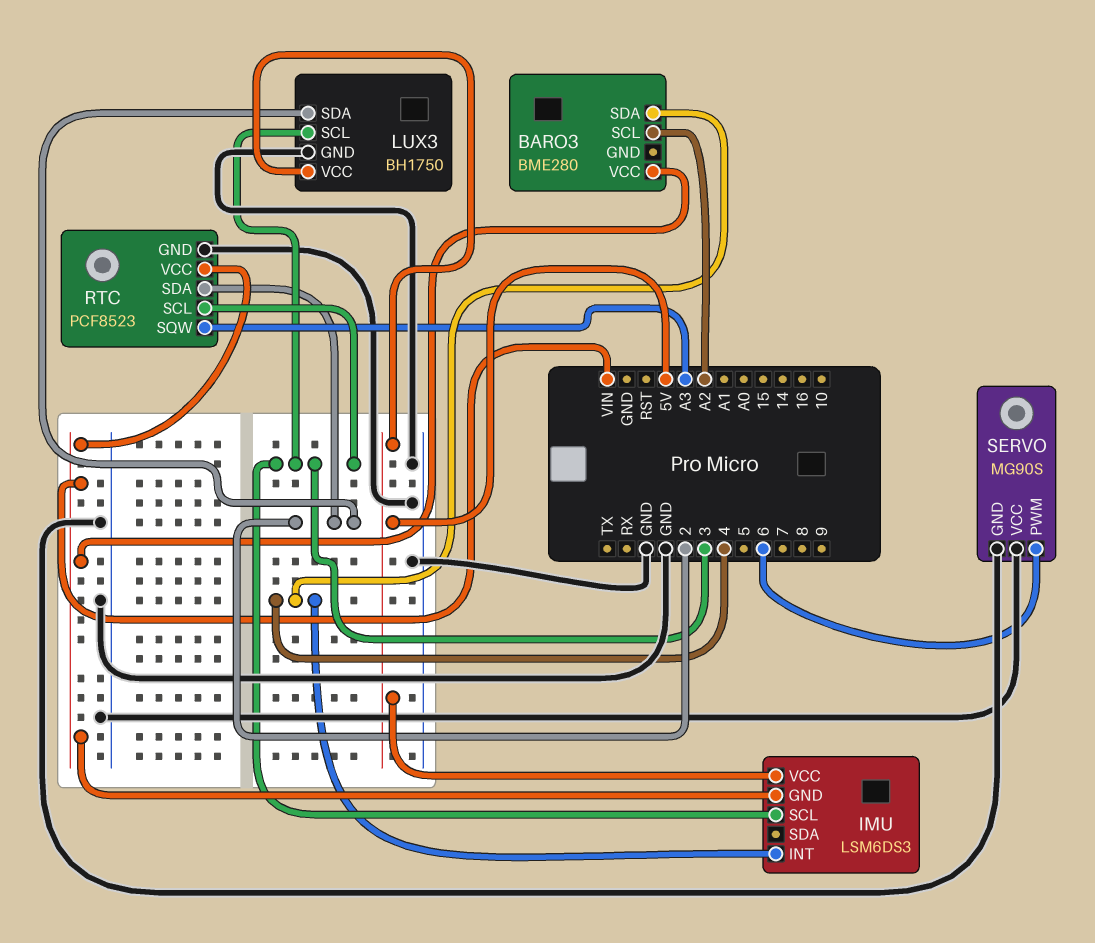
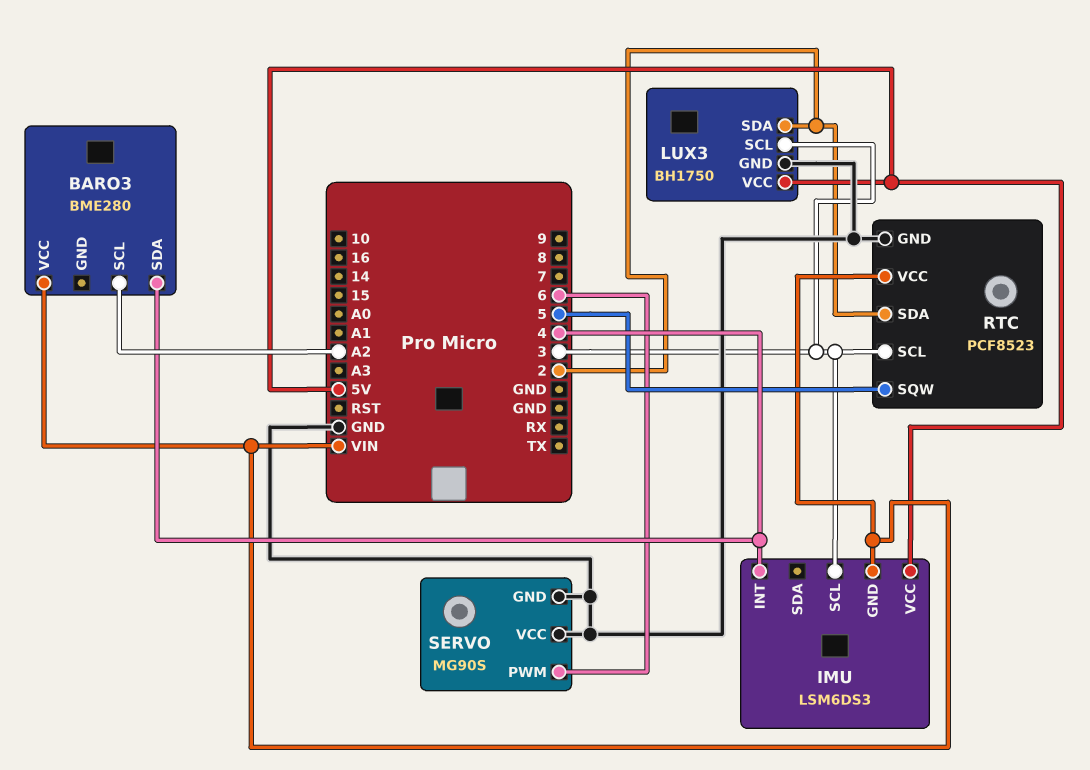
RTC pin SQW: A3 -> 5

